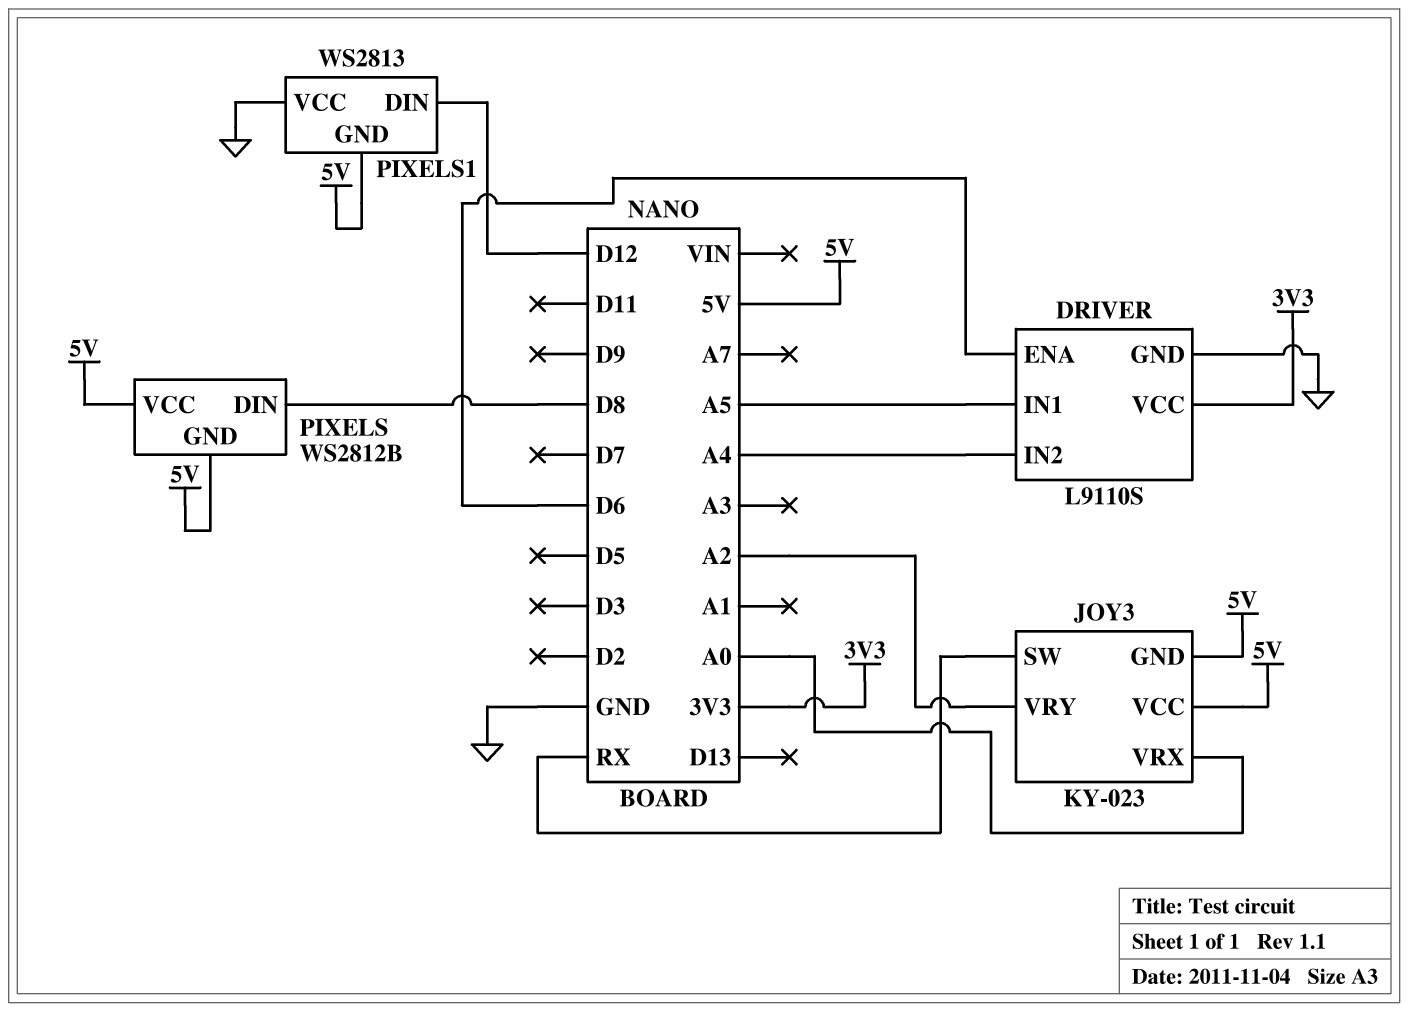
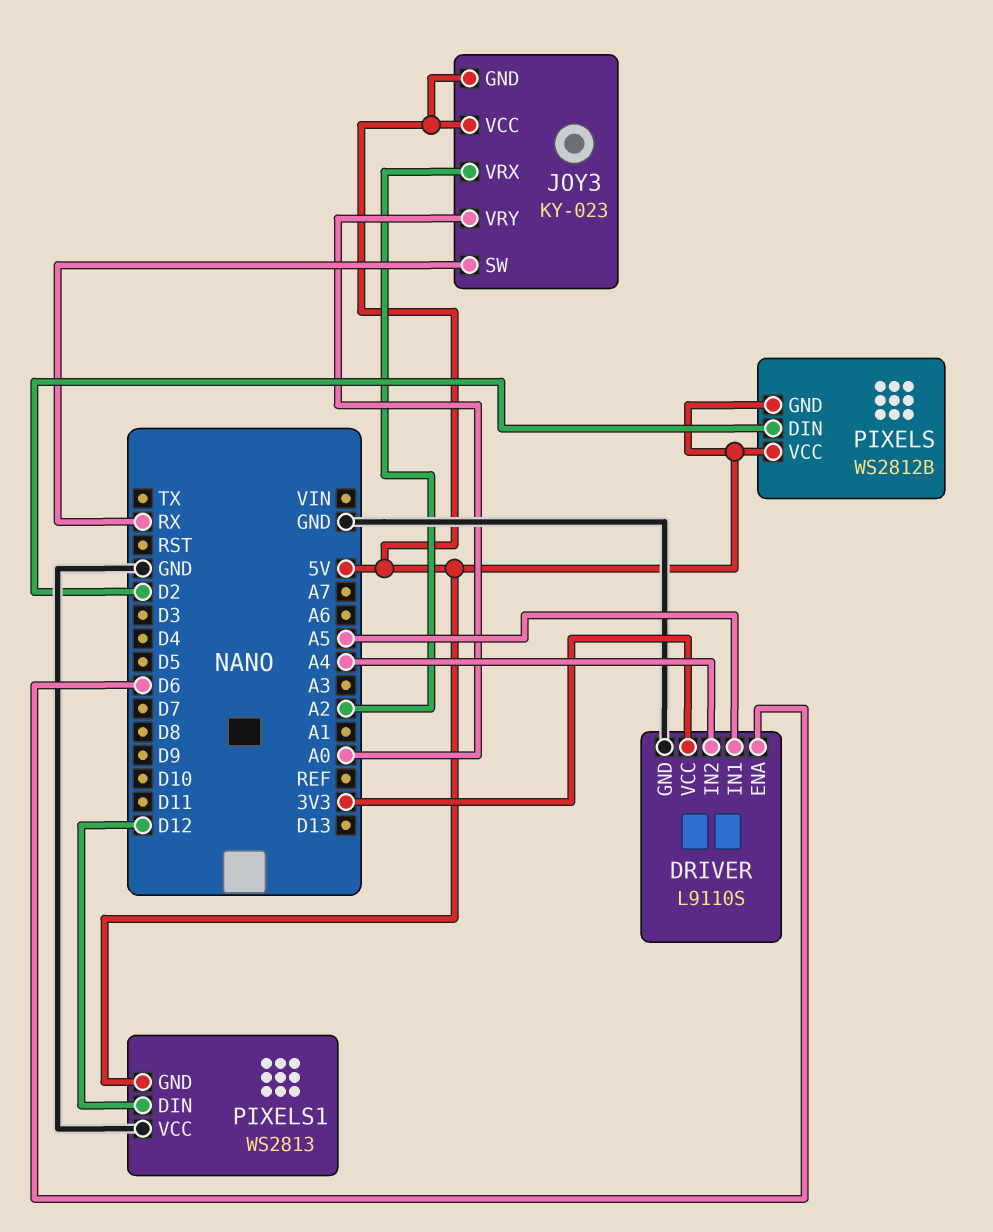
JOY3 pin VRX: A0 -> A2
JOY3 pin VRY: A2 -> A0
PIXELS pin DIN: D8 -> D2

